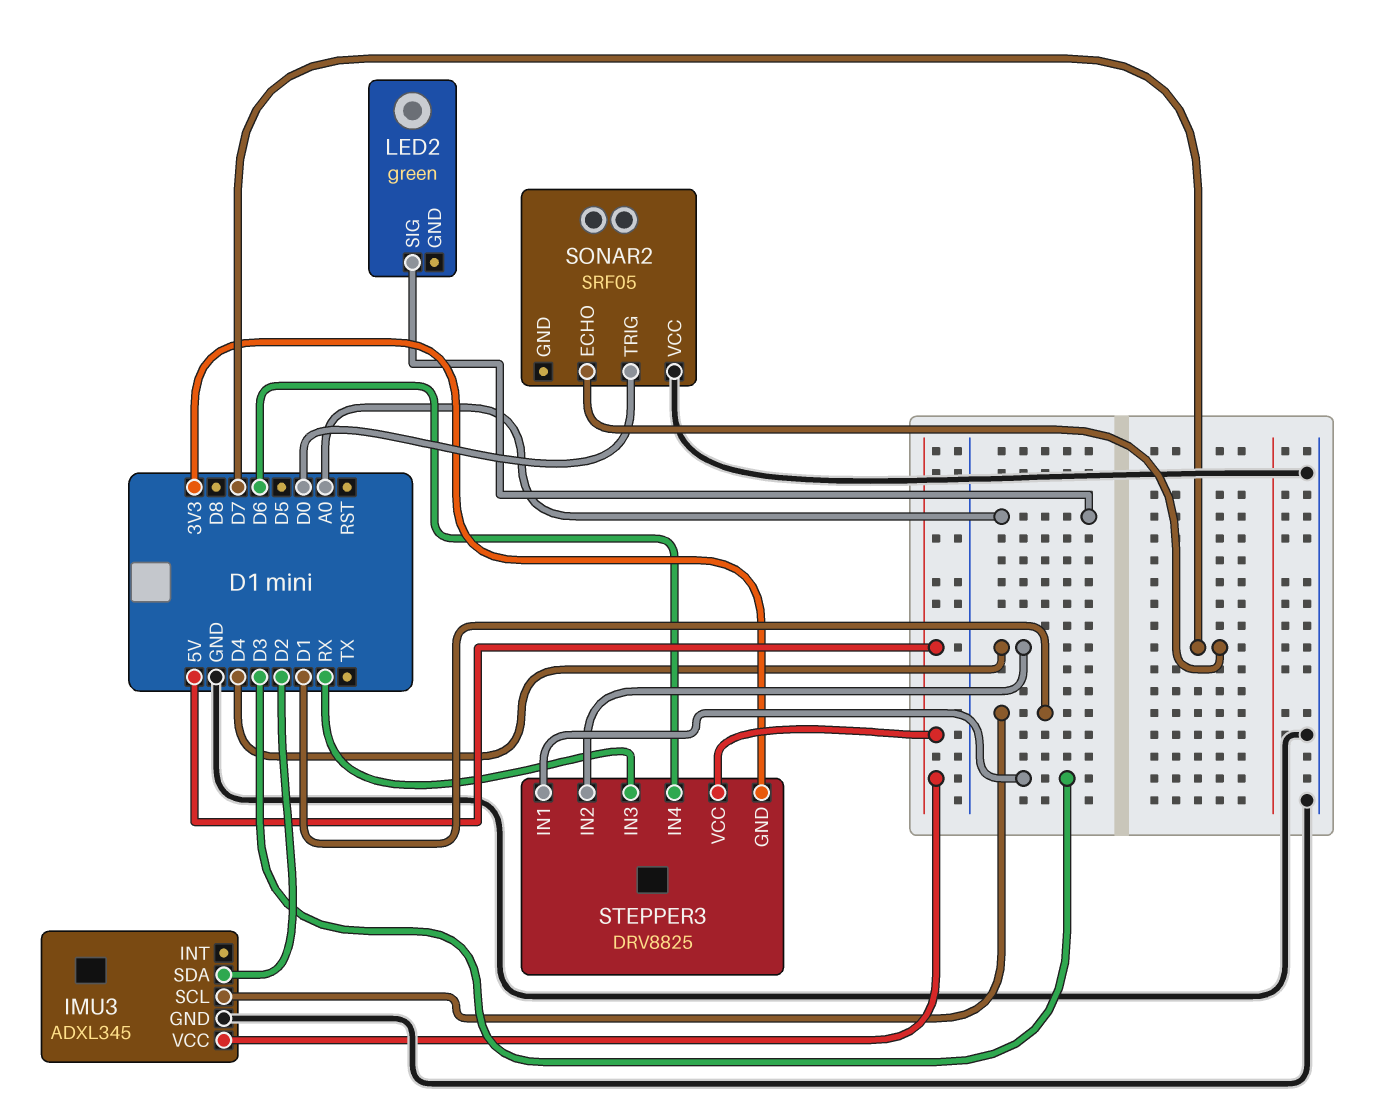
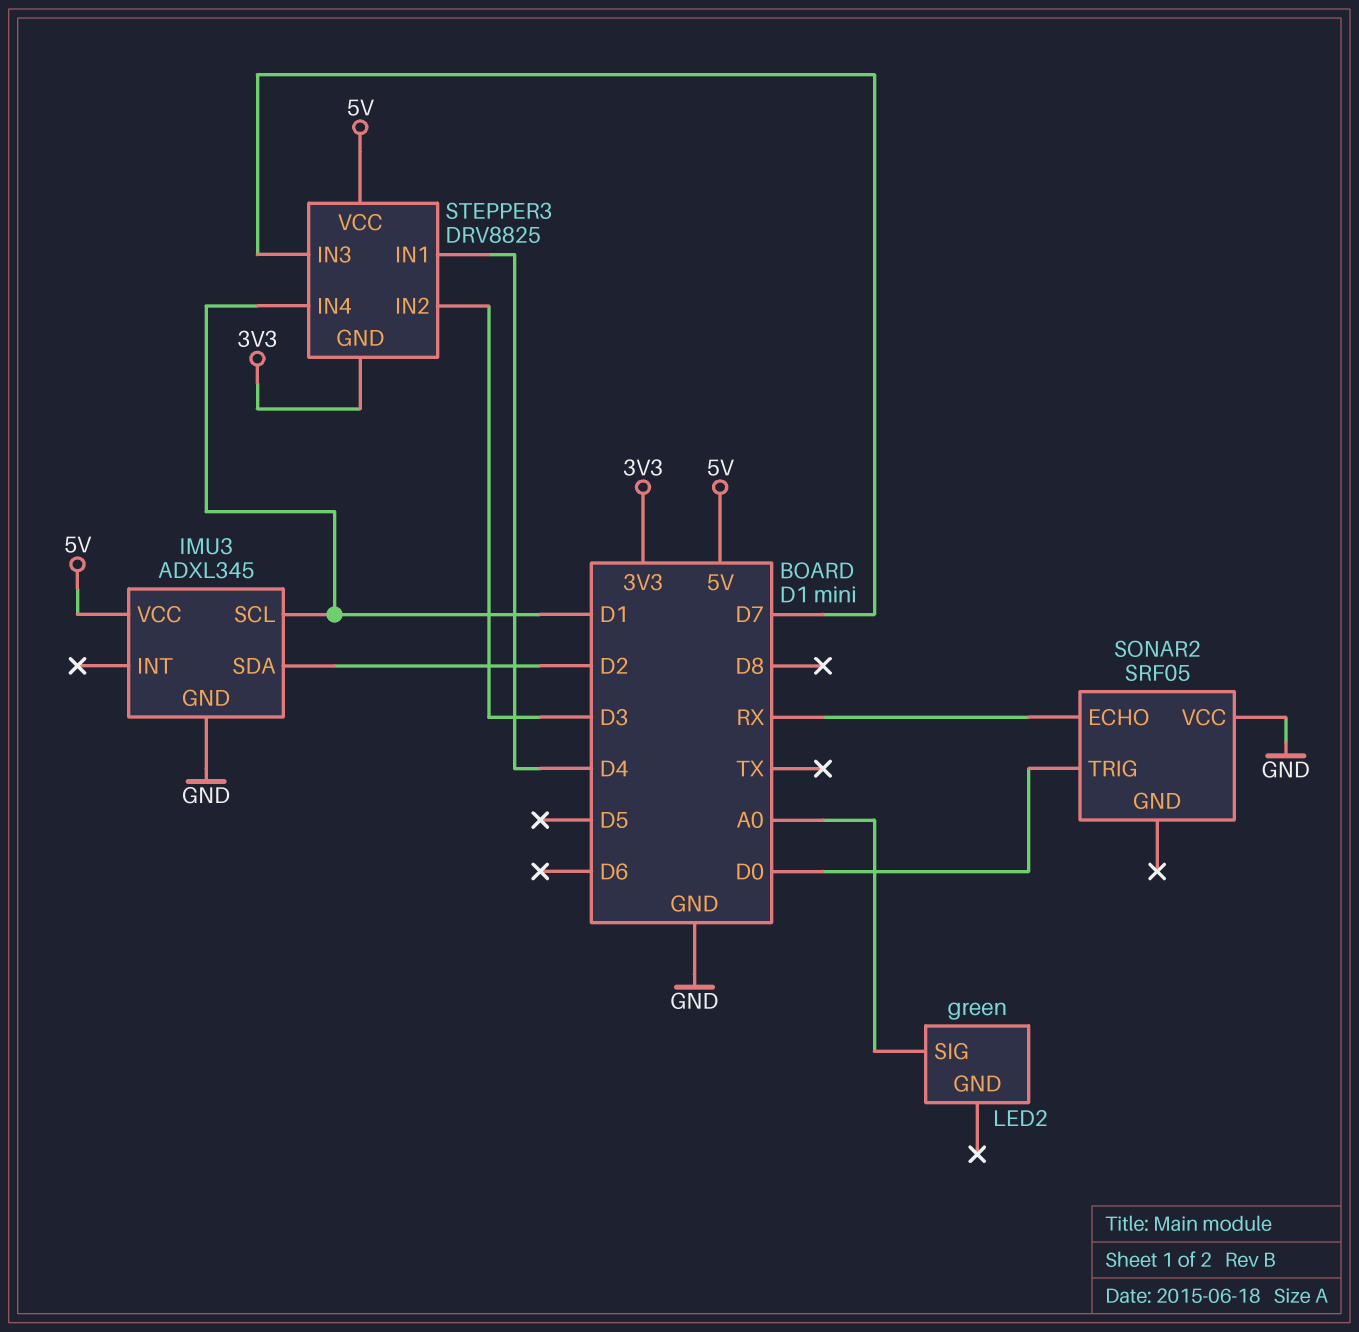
SONAR2 pin ECHO: D7 -> RX
STEPPER3 pin IN1: D3 -> D4
STEPPER3 pin IN2: D4 -> D3
STEPPER3 pin IN3: RX -> D7
STEPPER3 pin IN4: D6 -> D1

